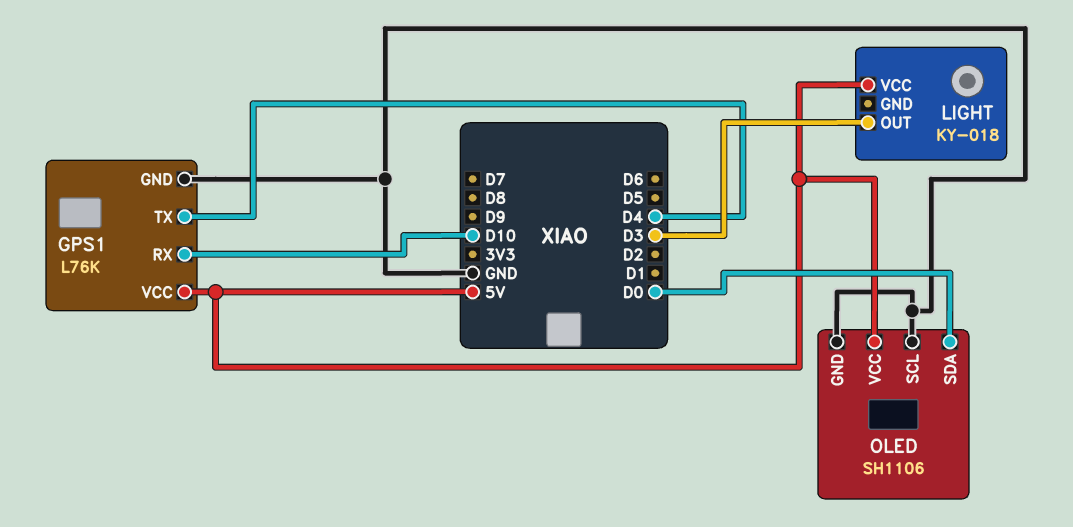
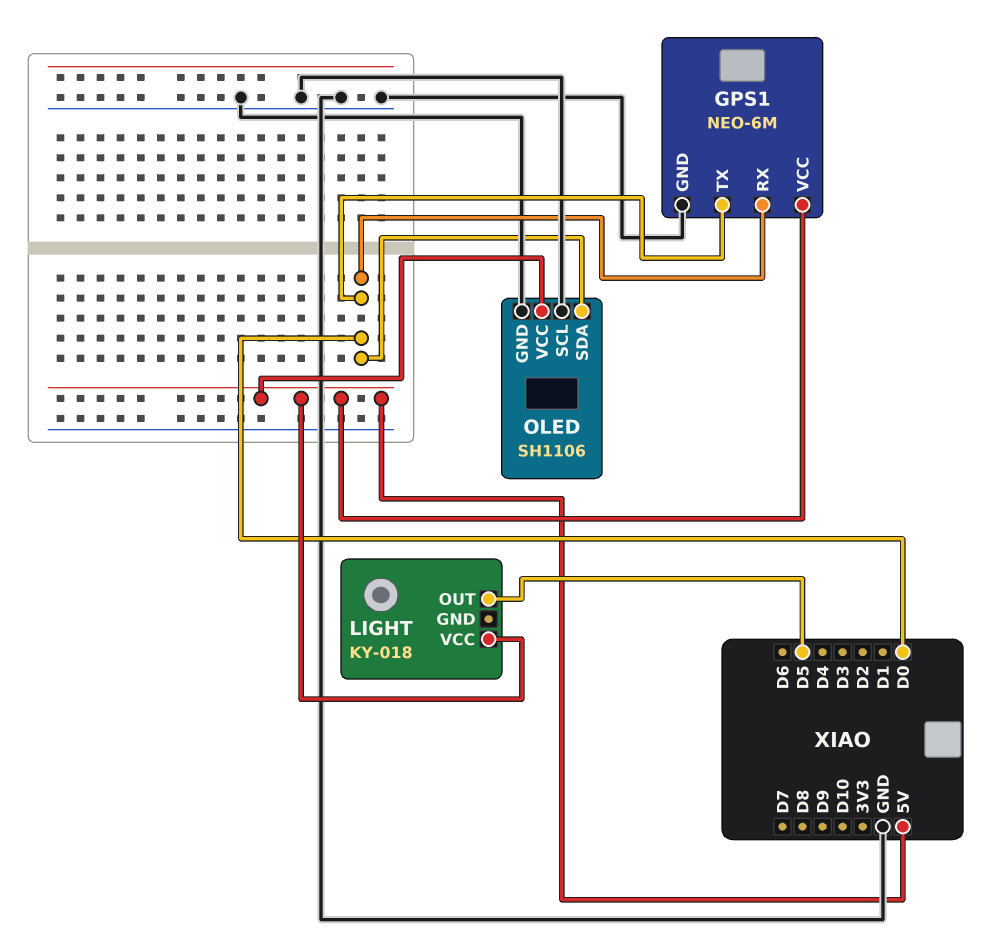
GPS1: L76K -> NEO-6M
GPS1 pin RX: D10 -> D0
GPS1 pin TX: D4 -> D0
LIGHT pin OUT: D3 -> D5

